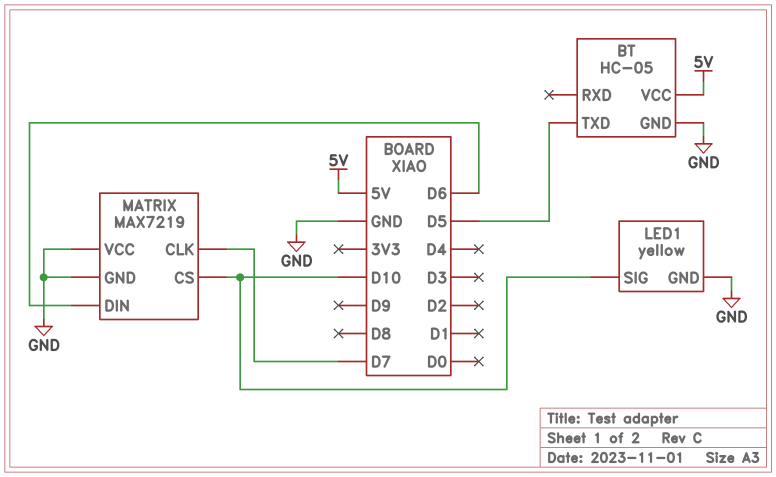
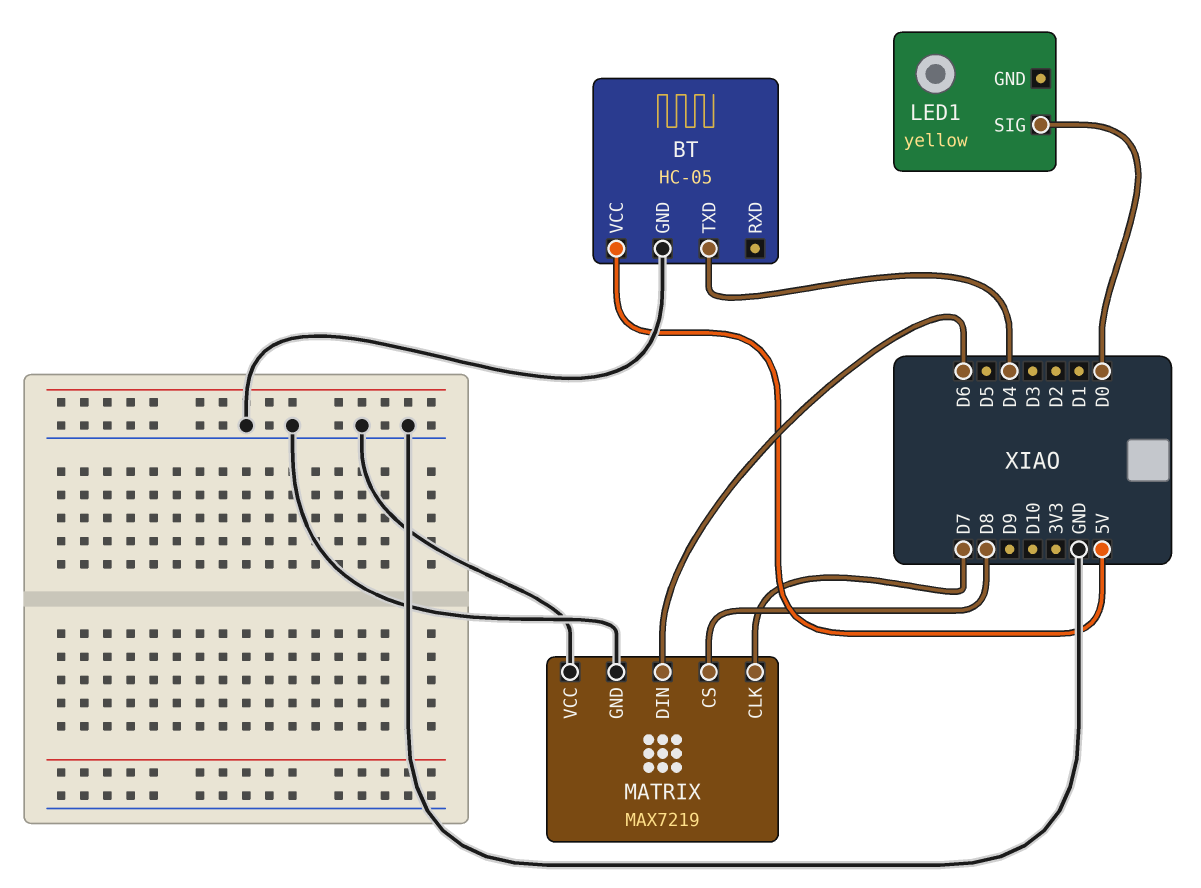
BT pin TXD: D5 -> D4
LED1 pin GND: GND -> none
LED1 pin SIG: D10 -> D0
MATRIX pin CS: D10 -> D8

